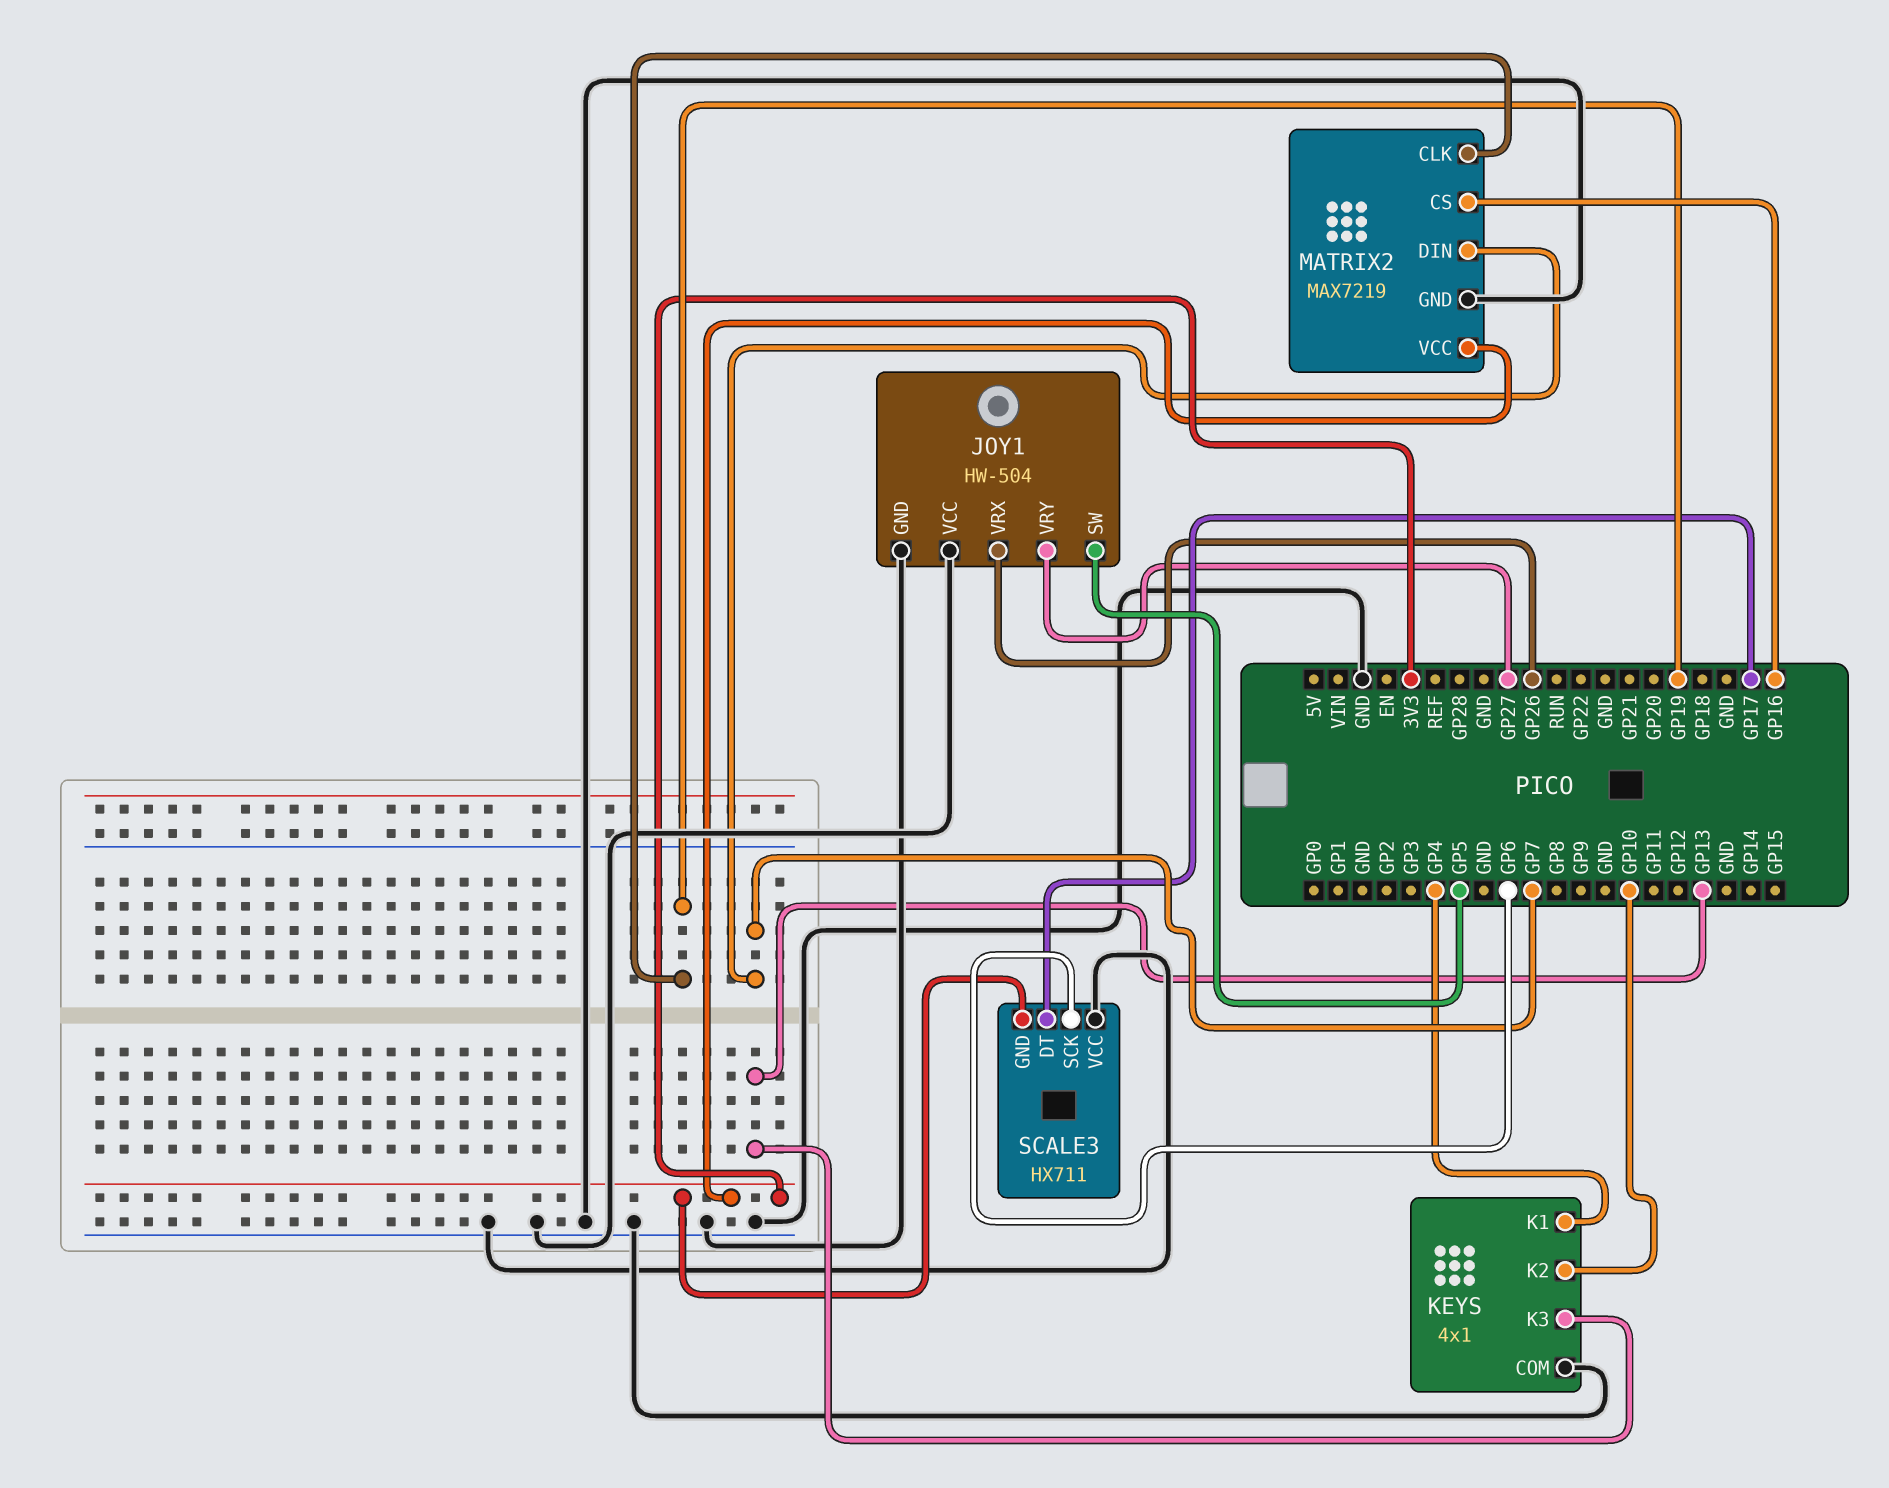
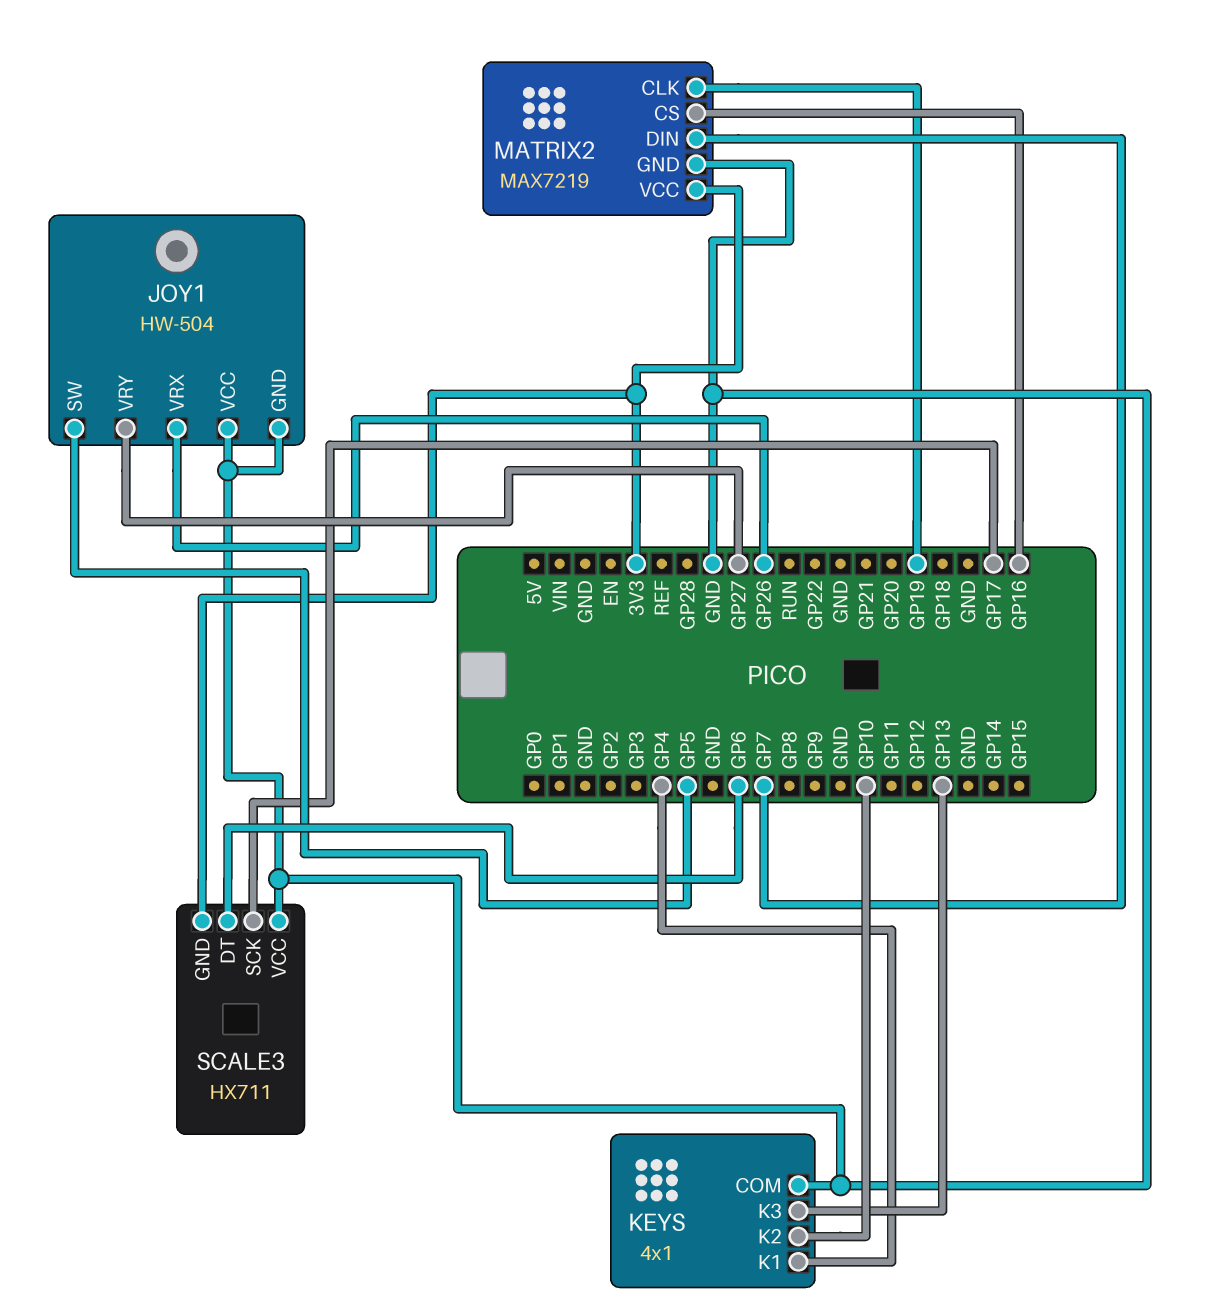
SCALE3 pin DT: GP17 -> GP6
SCALE3 pin SCK: GP6 -> GP17

